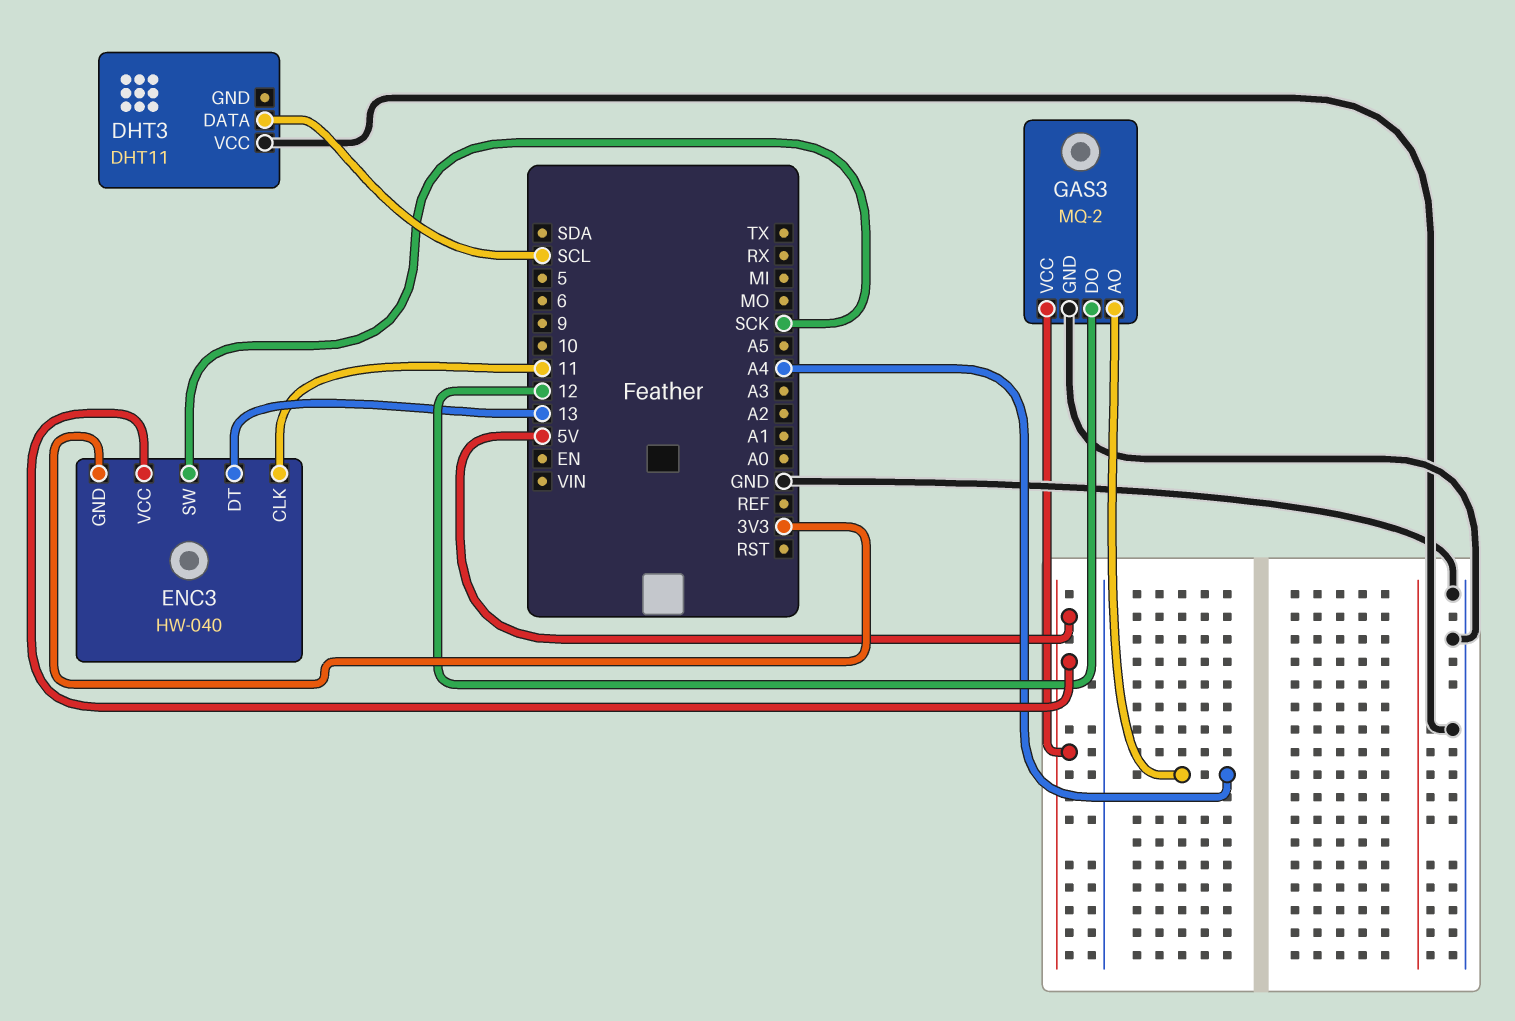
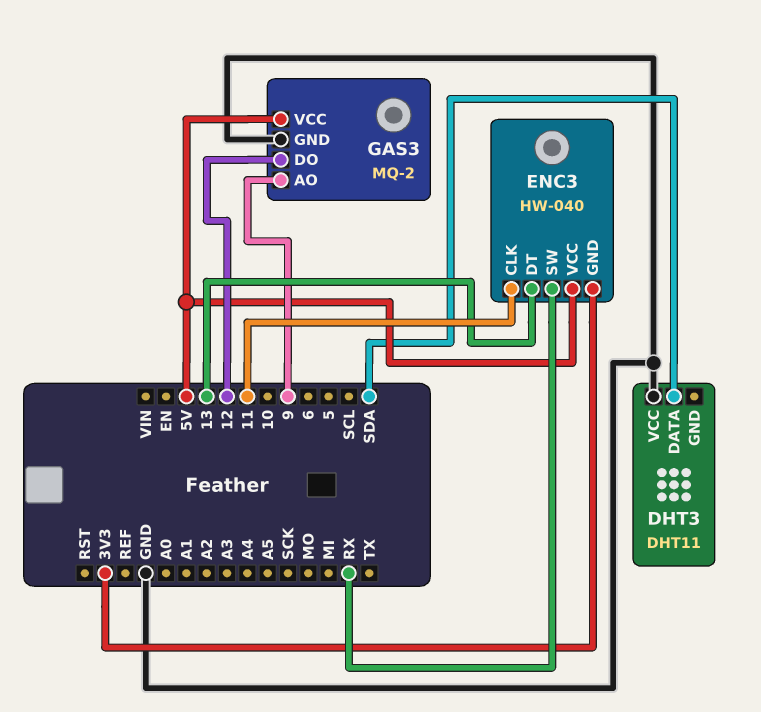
DHT3 pin DATA: SCL -> SDA
ENC3 pin SW: SCK -> RX
GAS3 pin AO: A4 -> 9

